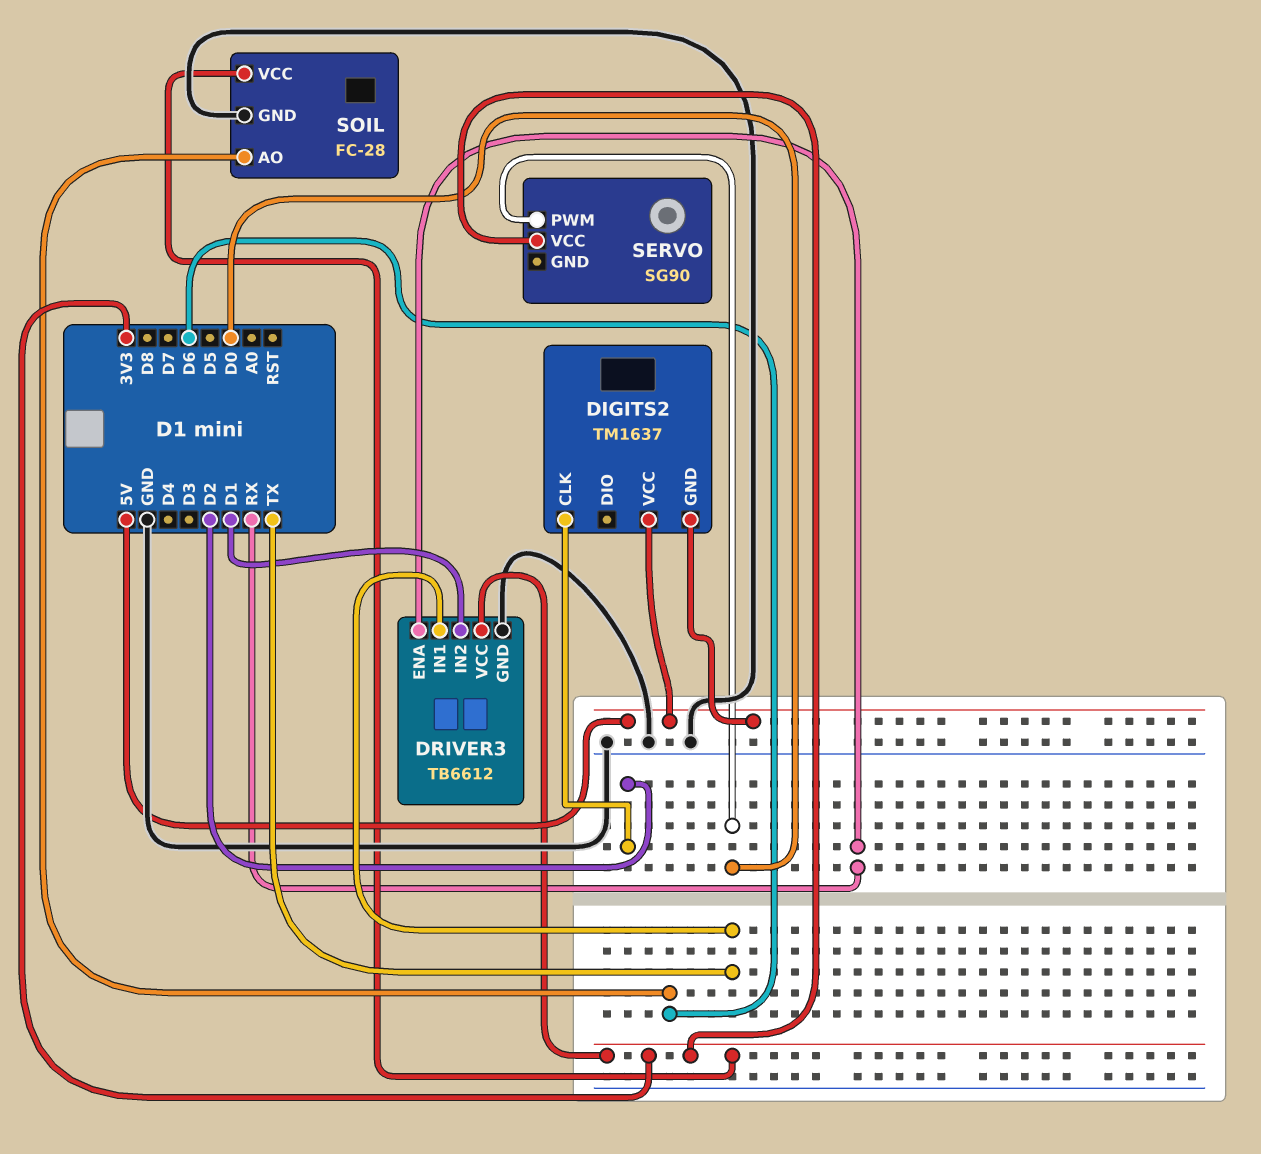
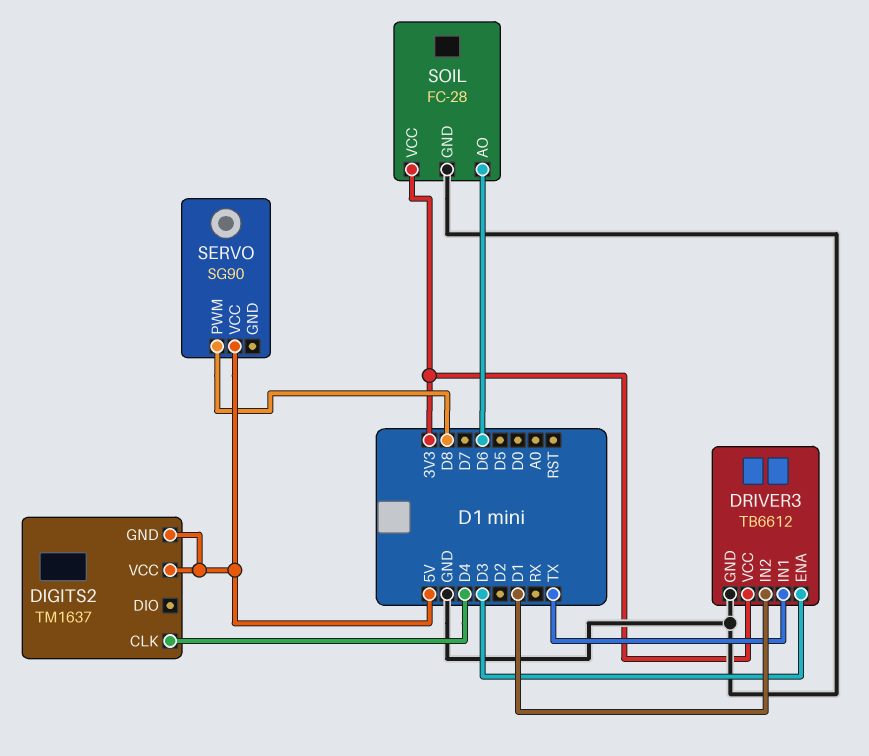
DIGITS2 pin CLK: D2 -> D4
DRIVER3 pin ENA: RX -> D3
SERVO pin PWM: D0 -> D8
SERVO pin VCC: 3V3 -> 5V

